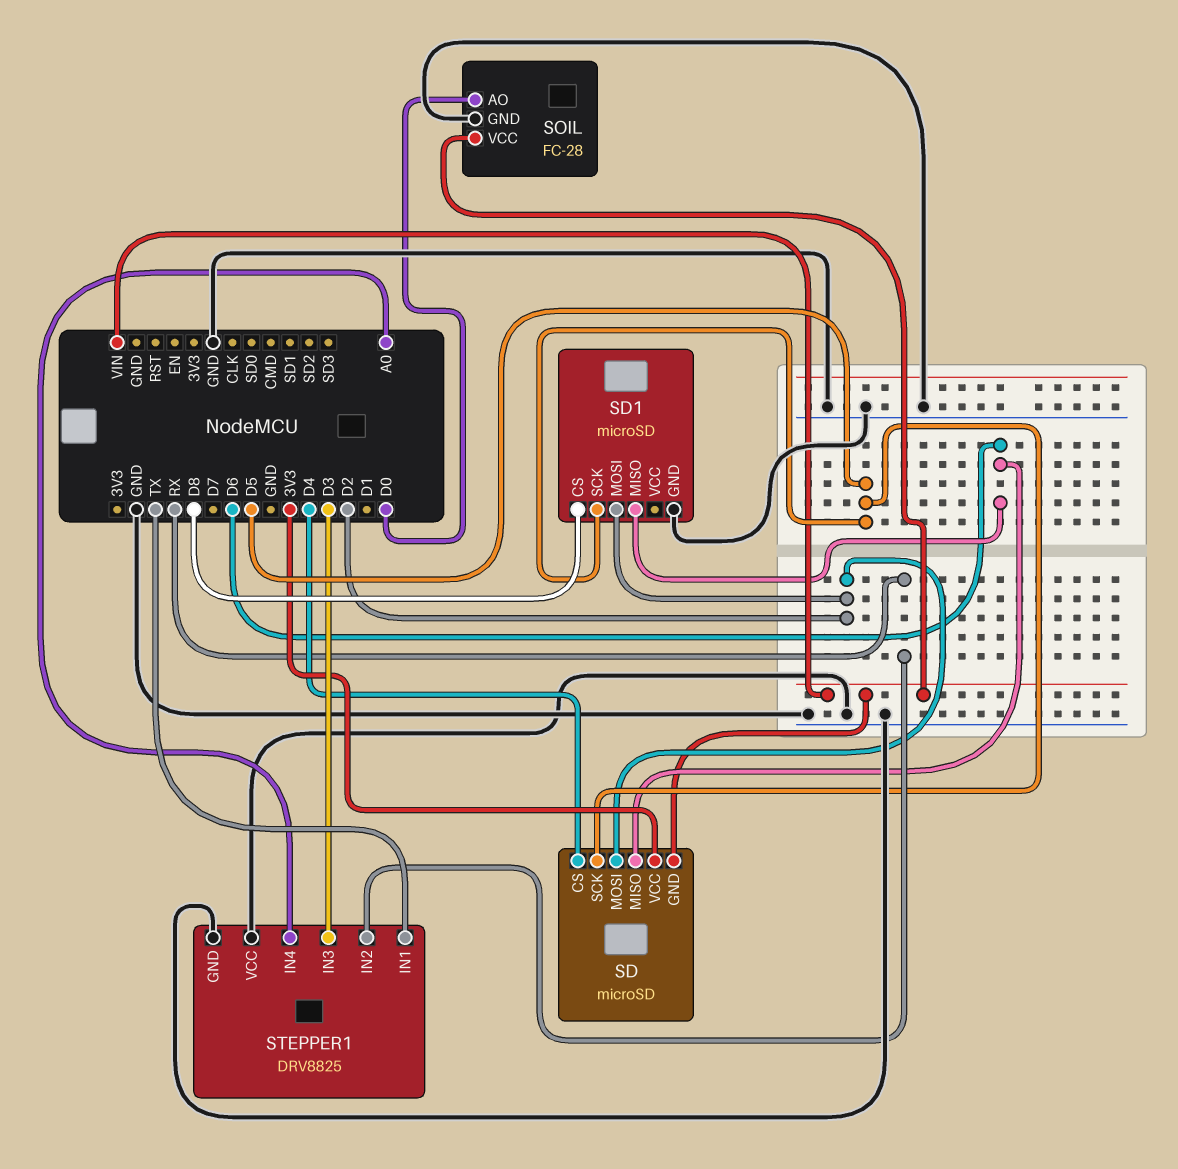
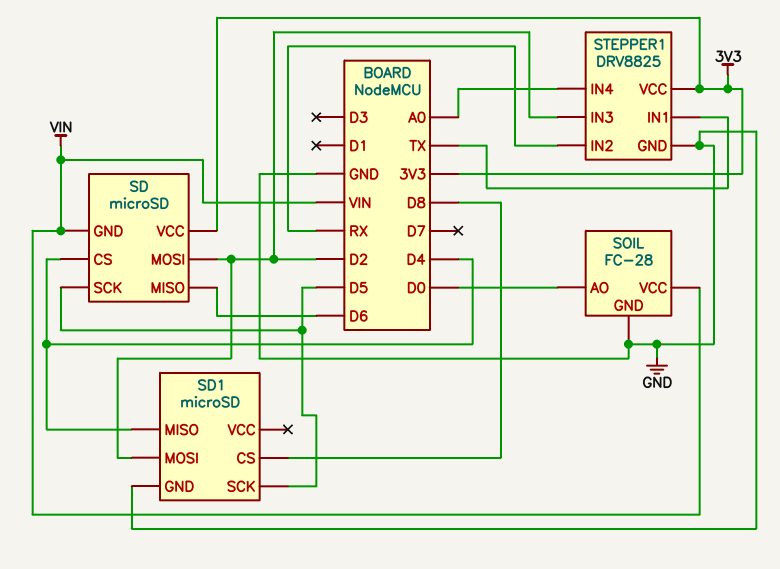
SD1 pin MISO: D6 -> D4
STEPPER1 pin IN3: D3 -> D2
STEPPER1 pin VCC: GND -> 3V3

